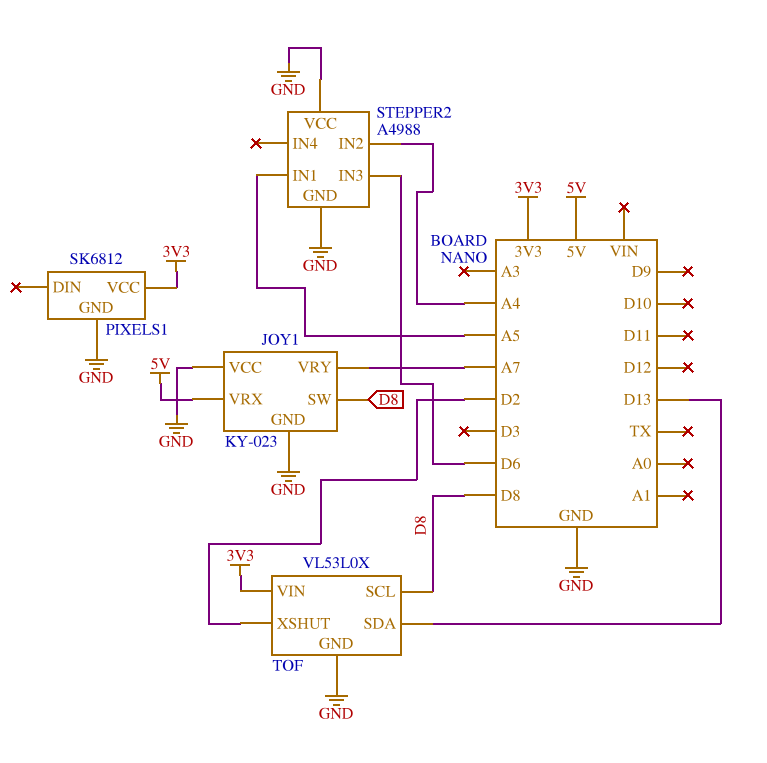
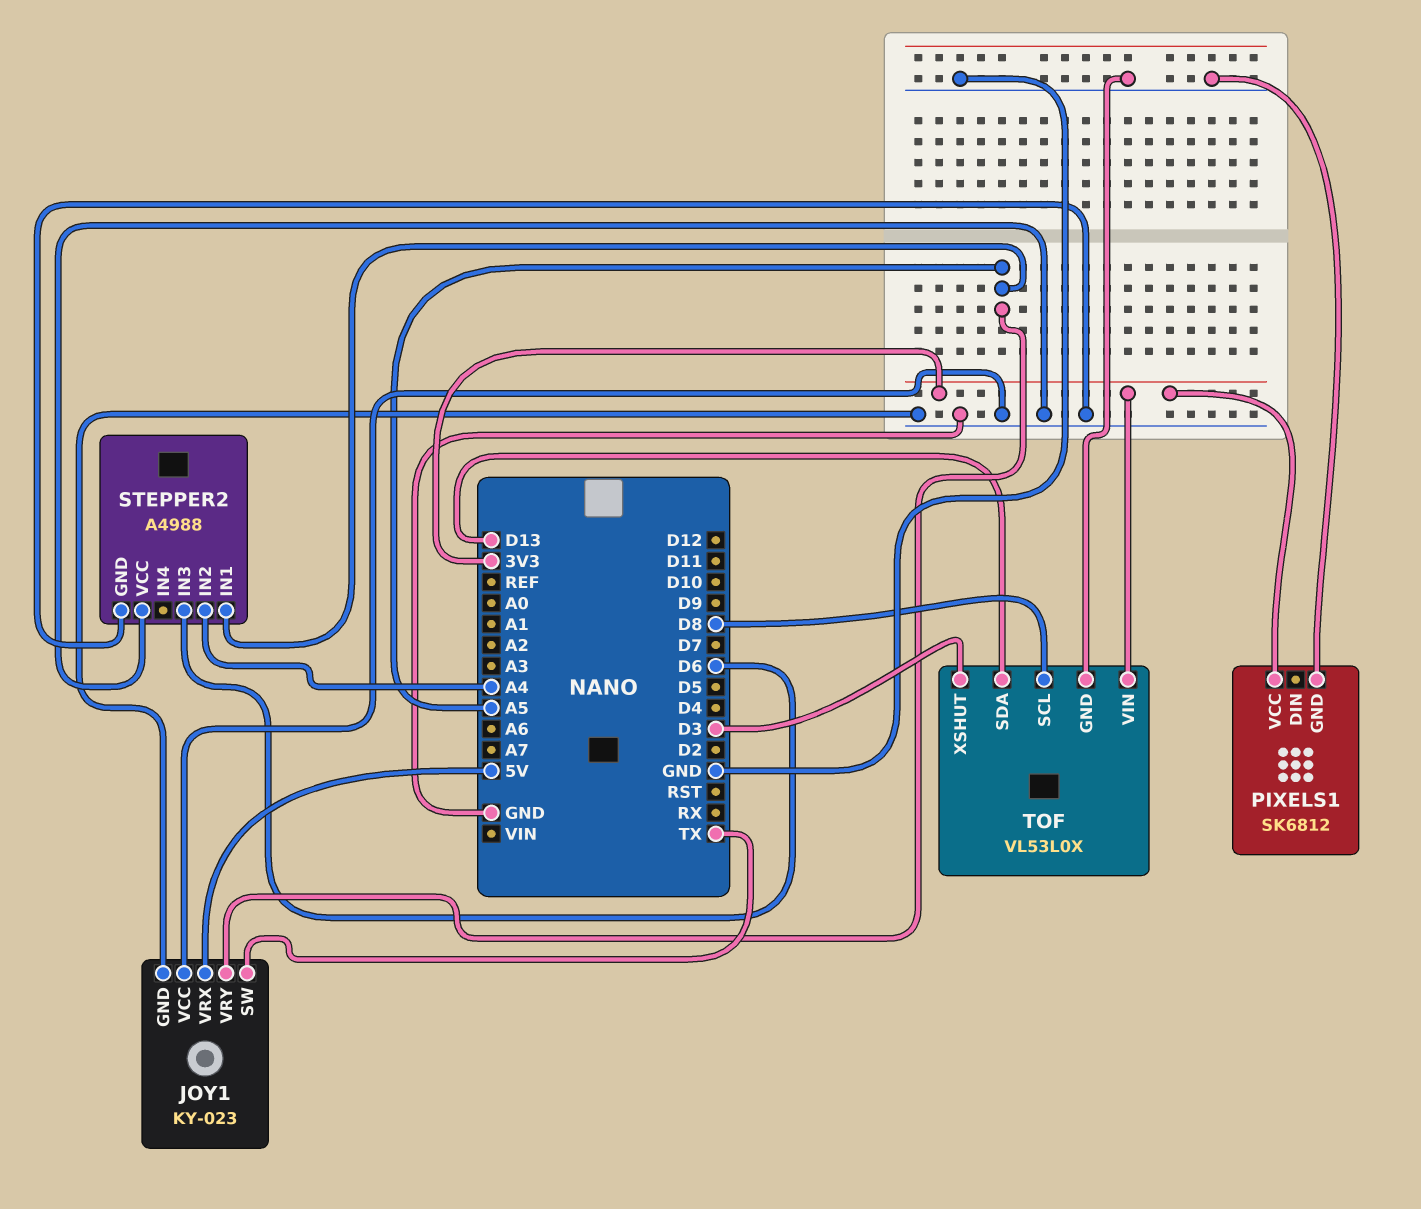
JOY1 pin SW: D8 -> TX
JOY1 pin VRY: A7 -> A5
TOF pin XSHUT: D2 -> D3

